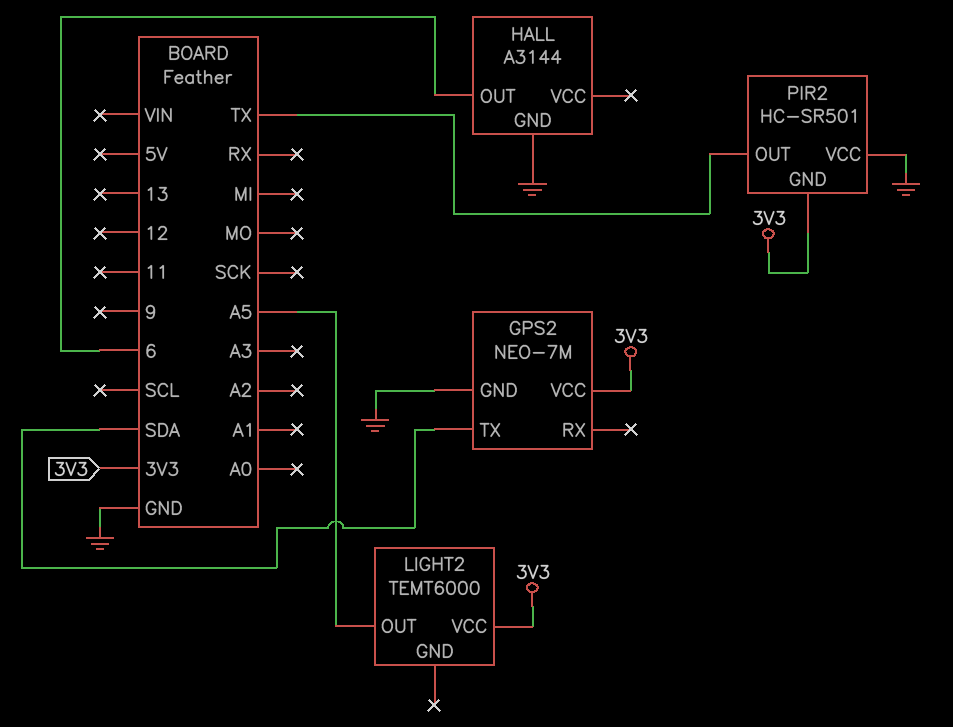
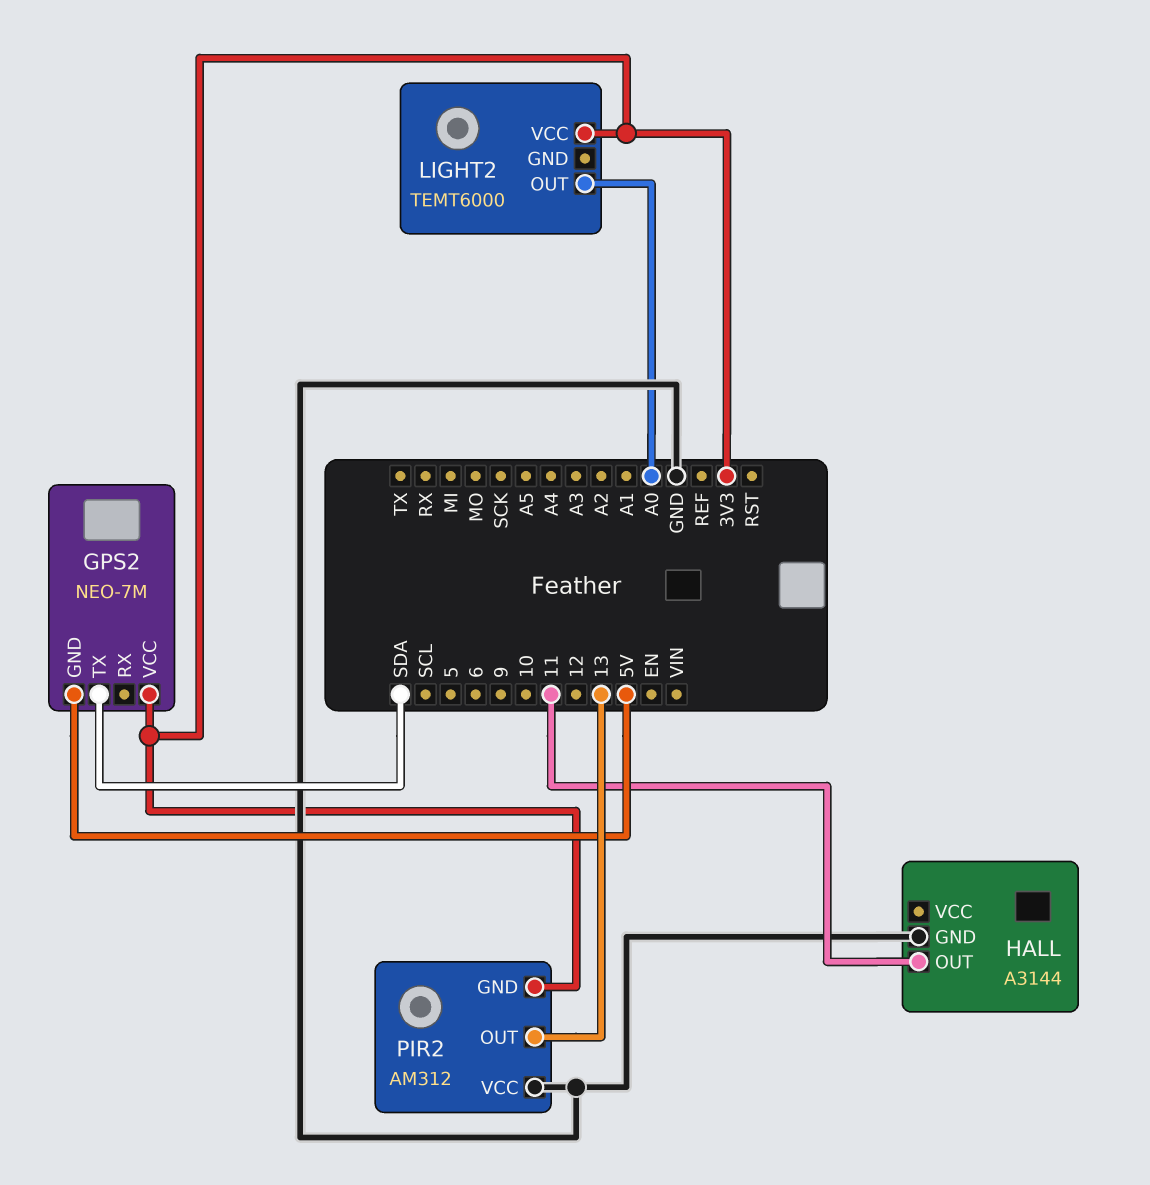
GPS2 pin GND: GND -> 5V
HALL pin OUT: 6 -> 11
LIGHT2 pin OUT: A5 -> A0
PIR2: HC-SR501 -> AM312
PIR2 pin OUT: TX -> 13

